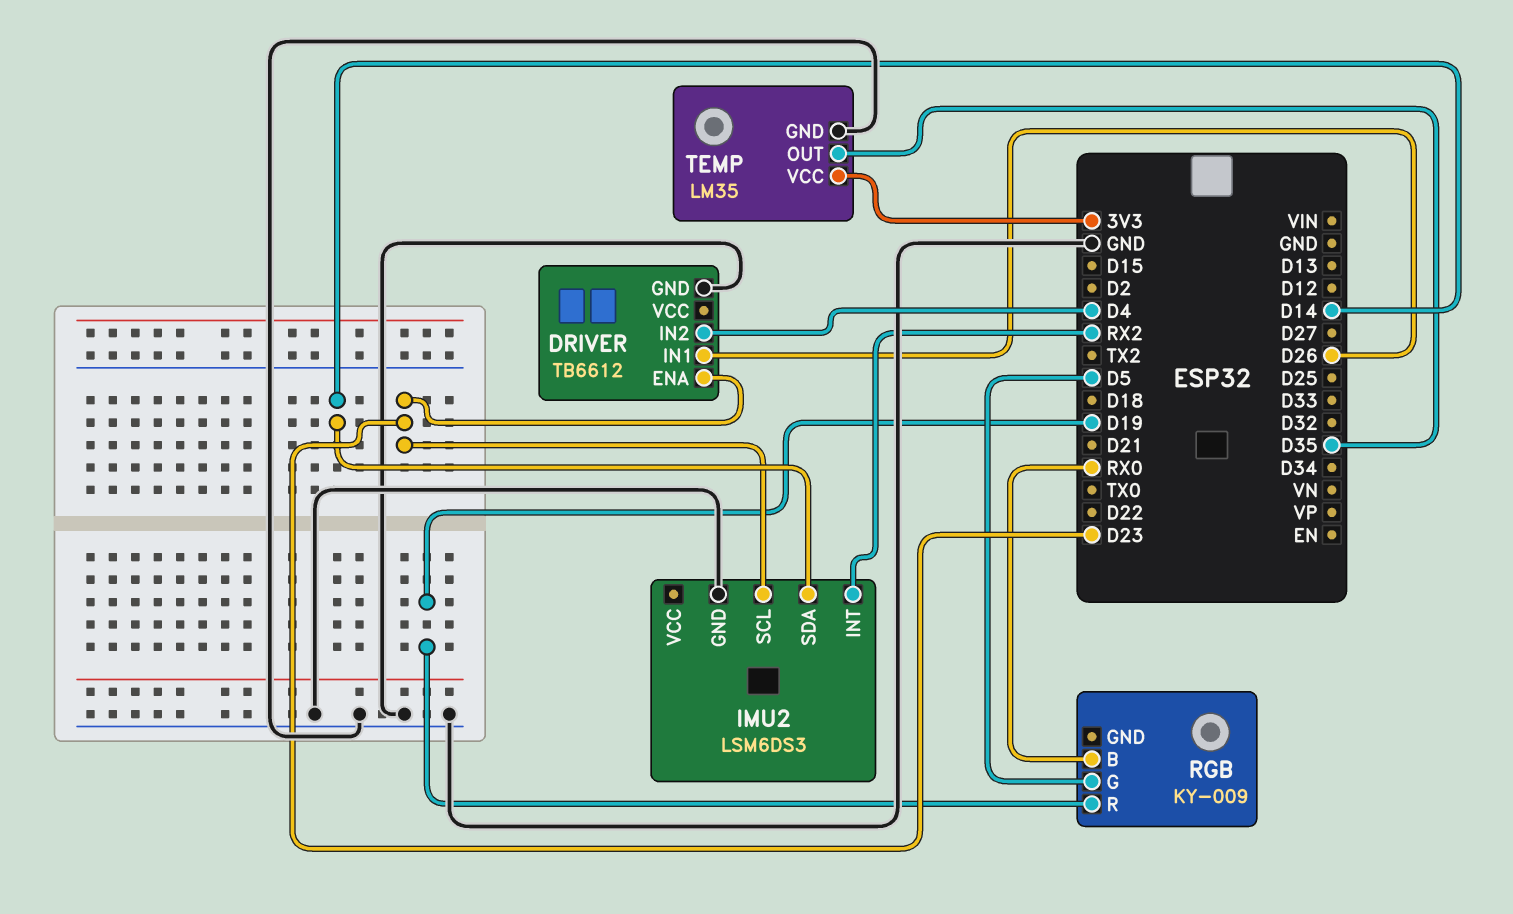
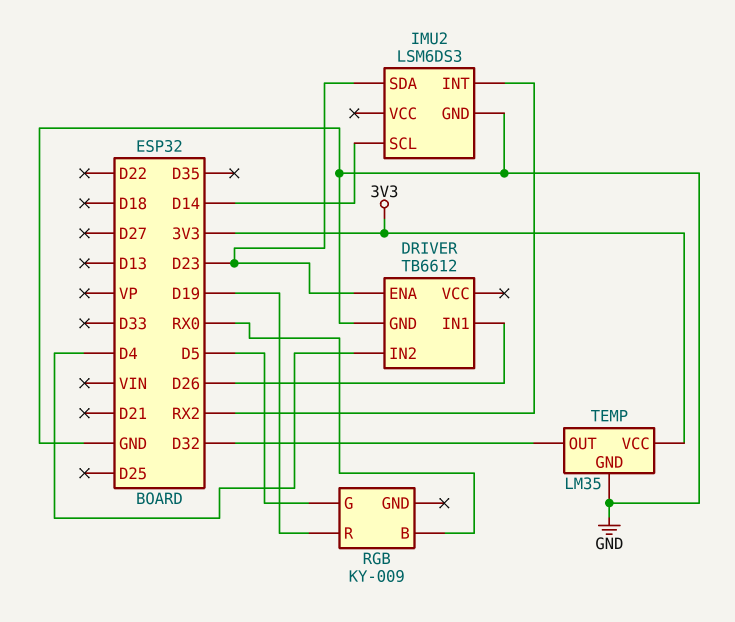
IMU2 pin SCL: D23 -> D14
IMU2 pin SDA: D14 -> D23
TEMP pin OUT: D35 -> D32

